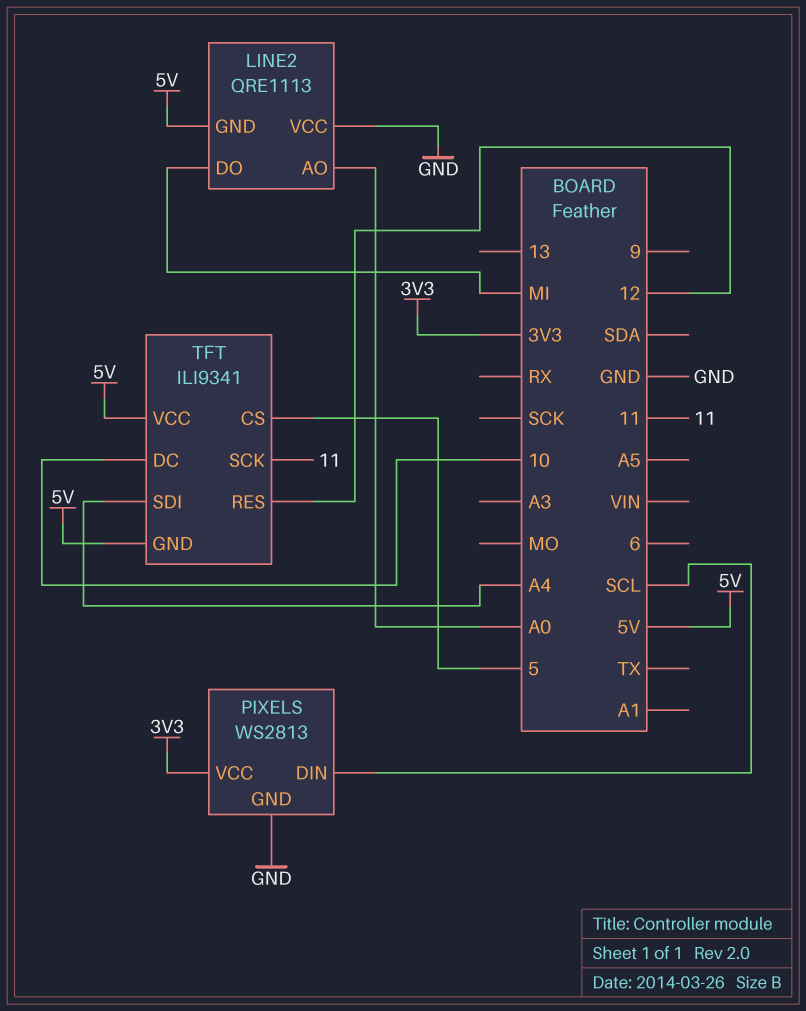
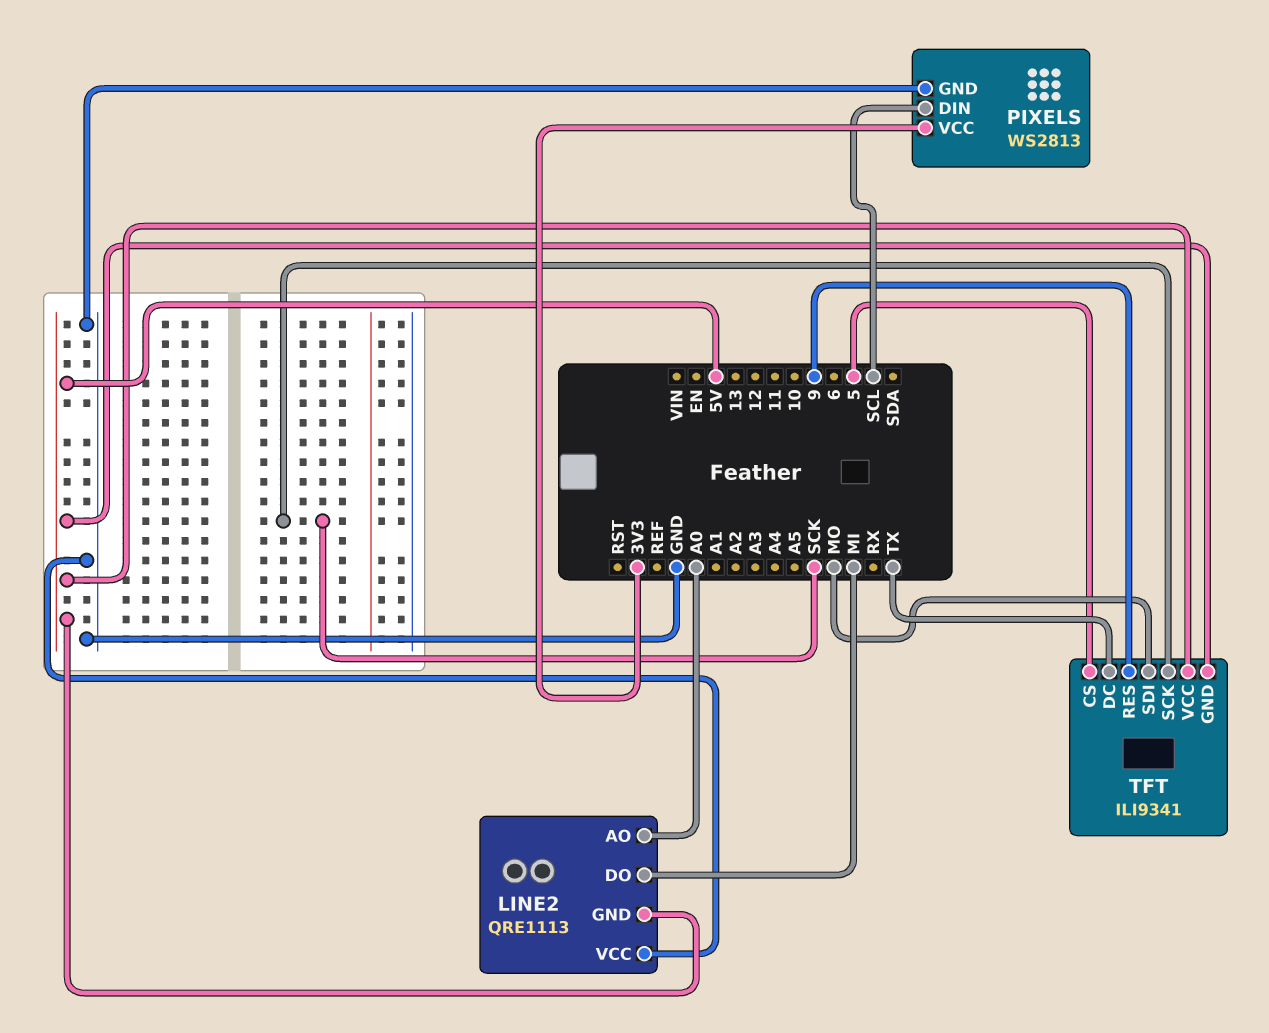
TFT pin DC: 10 -> TX
TFT pin RES: 12 -> 9
TFT pin SCK: 11 -> SCK
TFT pin SDI: A4 -> MO

